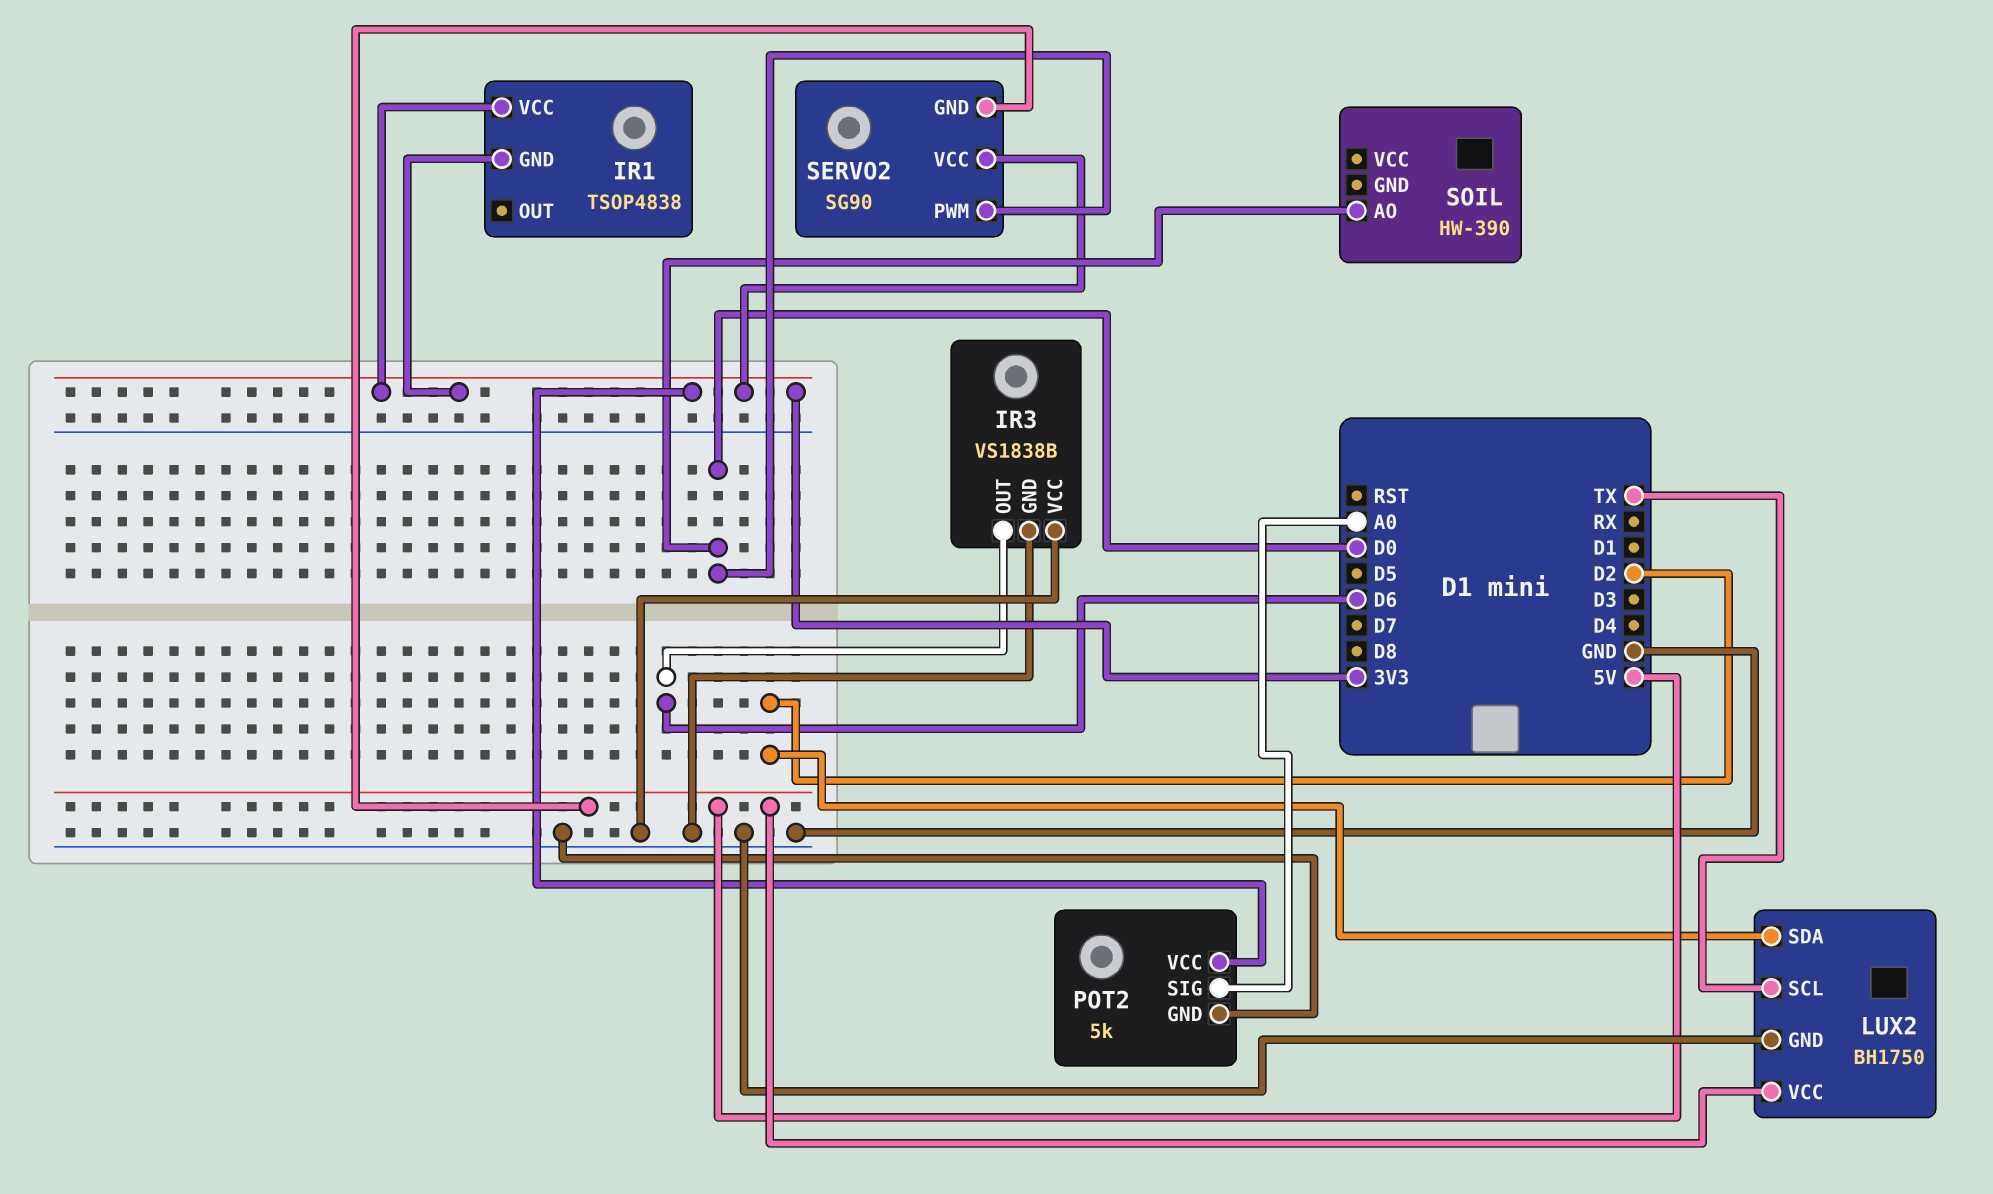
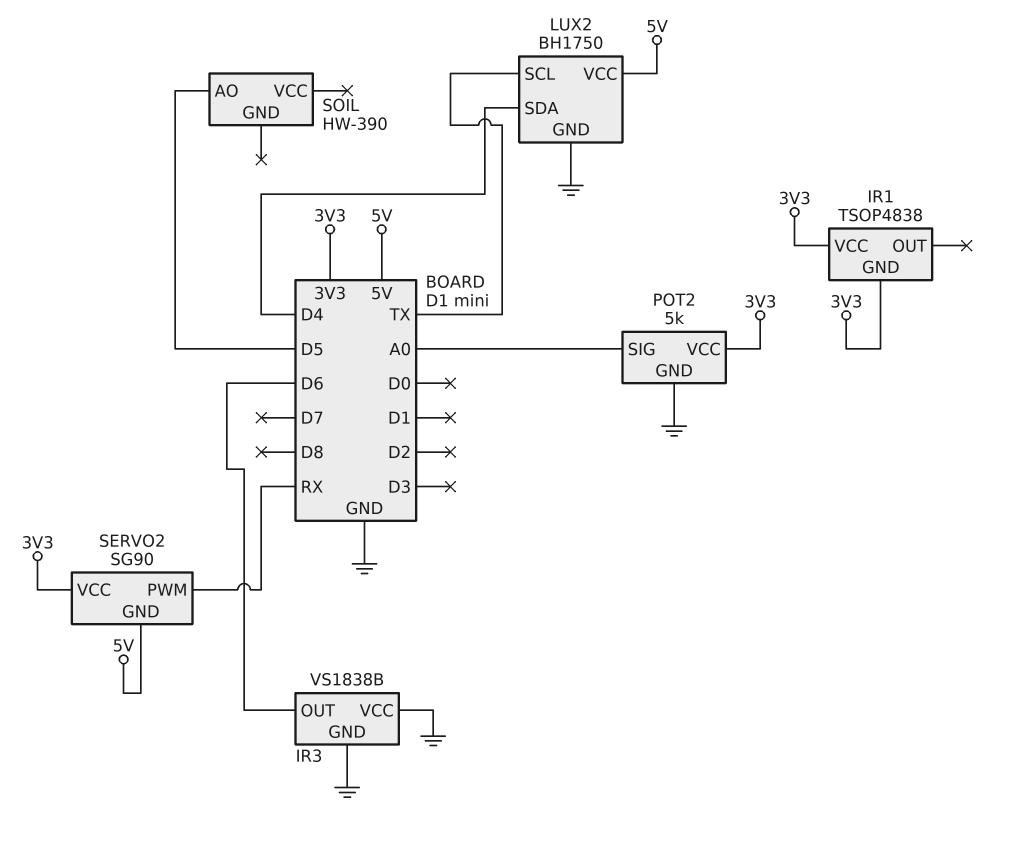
LUX2 pin SDA: D2 -> D4
SERVO2 pin PWM: D0 -> RX
SOIL pin AO: D0 -> D5

